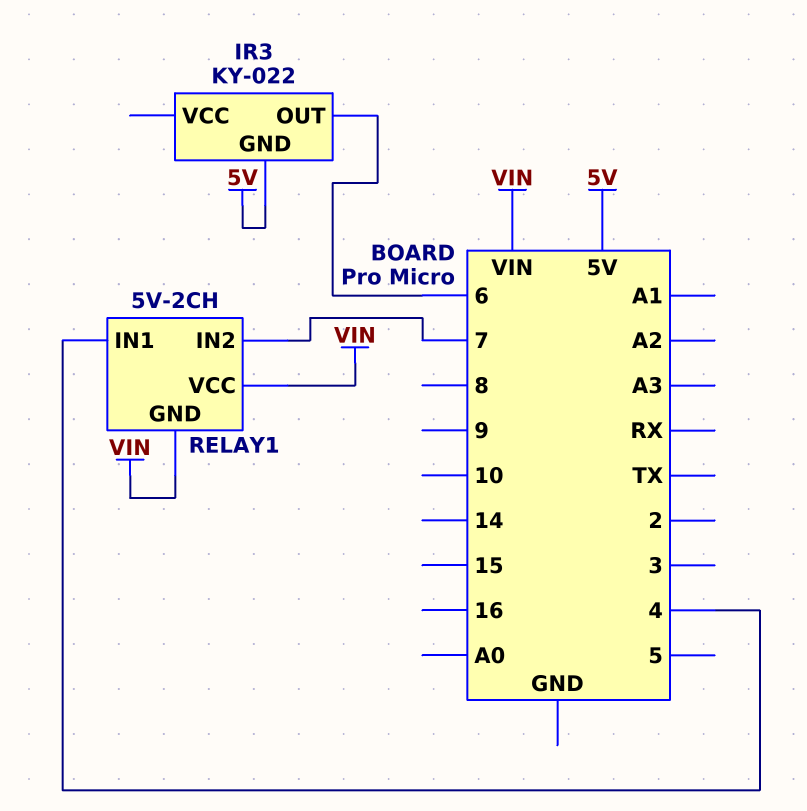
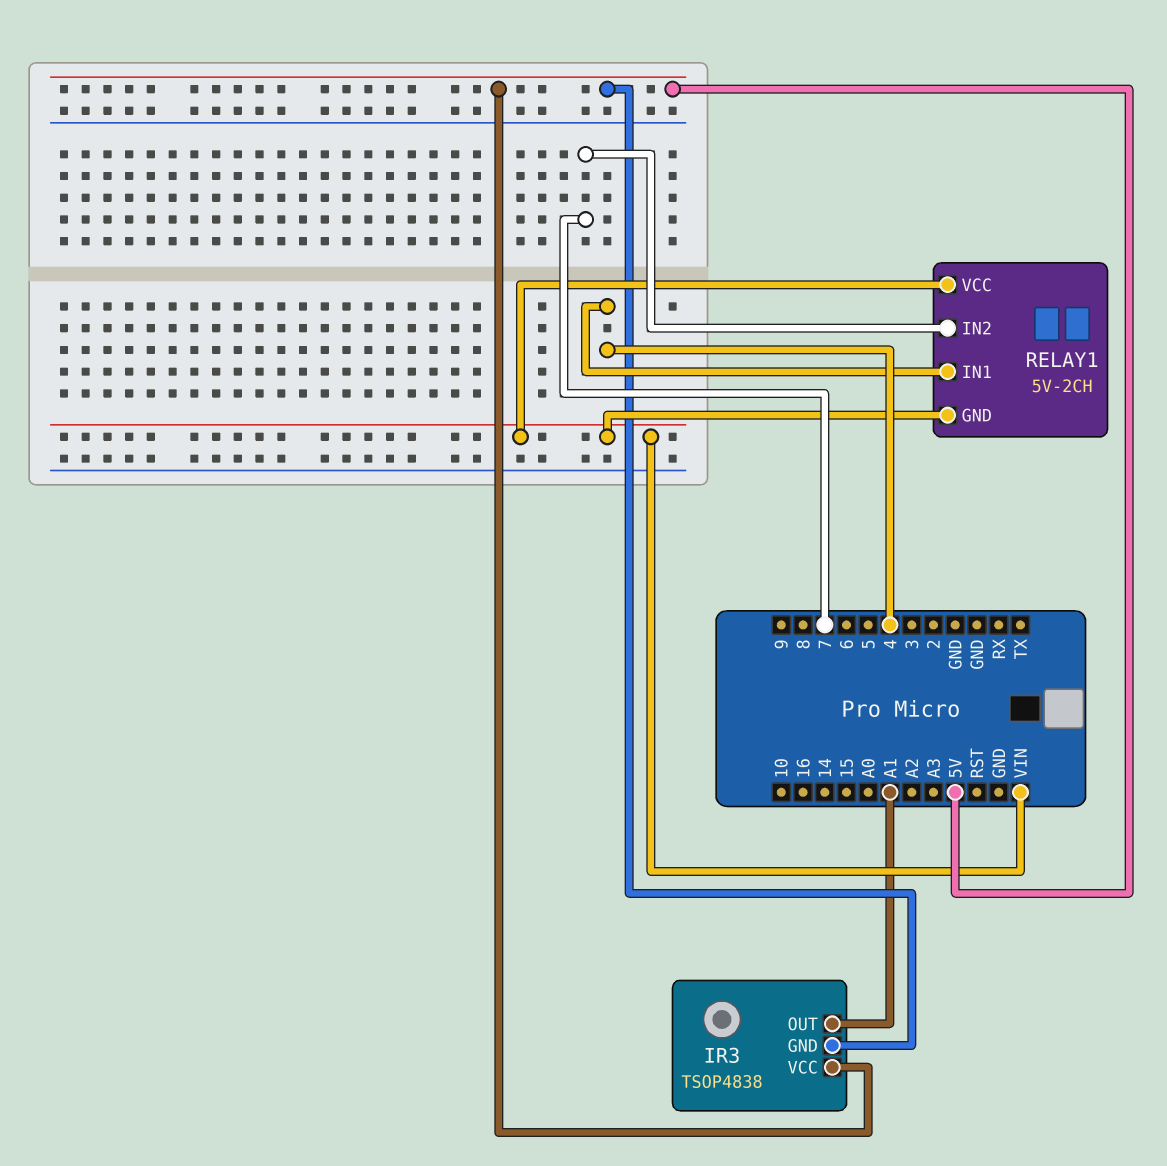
IR3: KY-022 -> TSOP4838
IR3 pin OUT: 6 -> A1
IR3 pin VCC: none -> 5V

